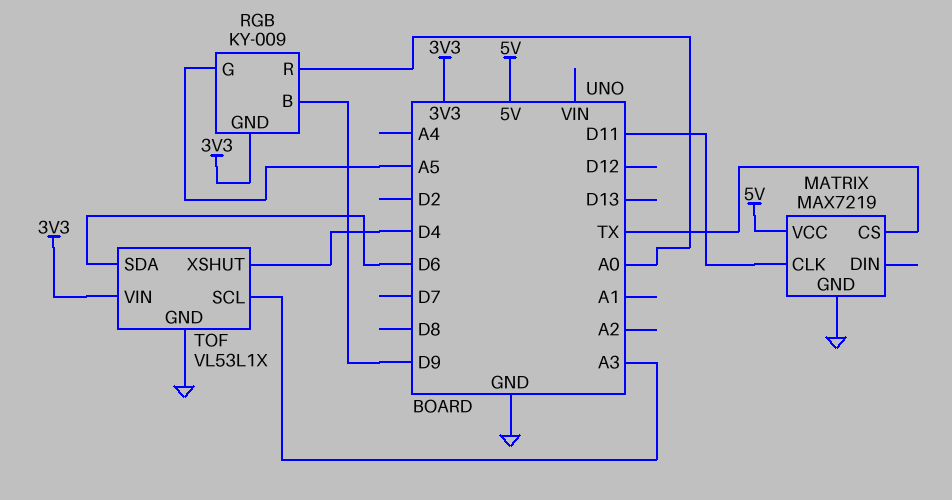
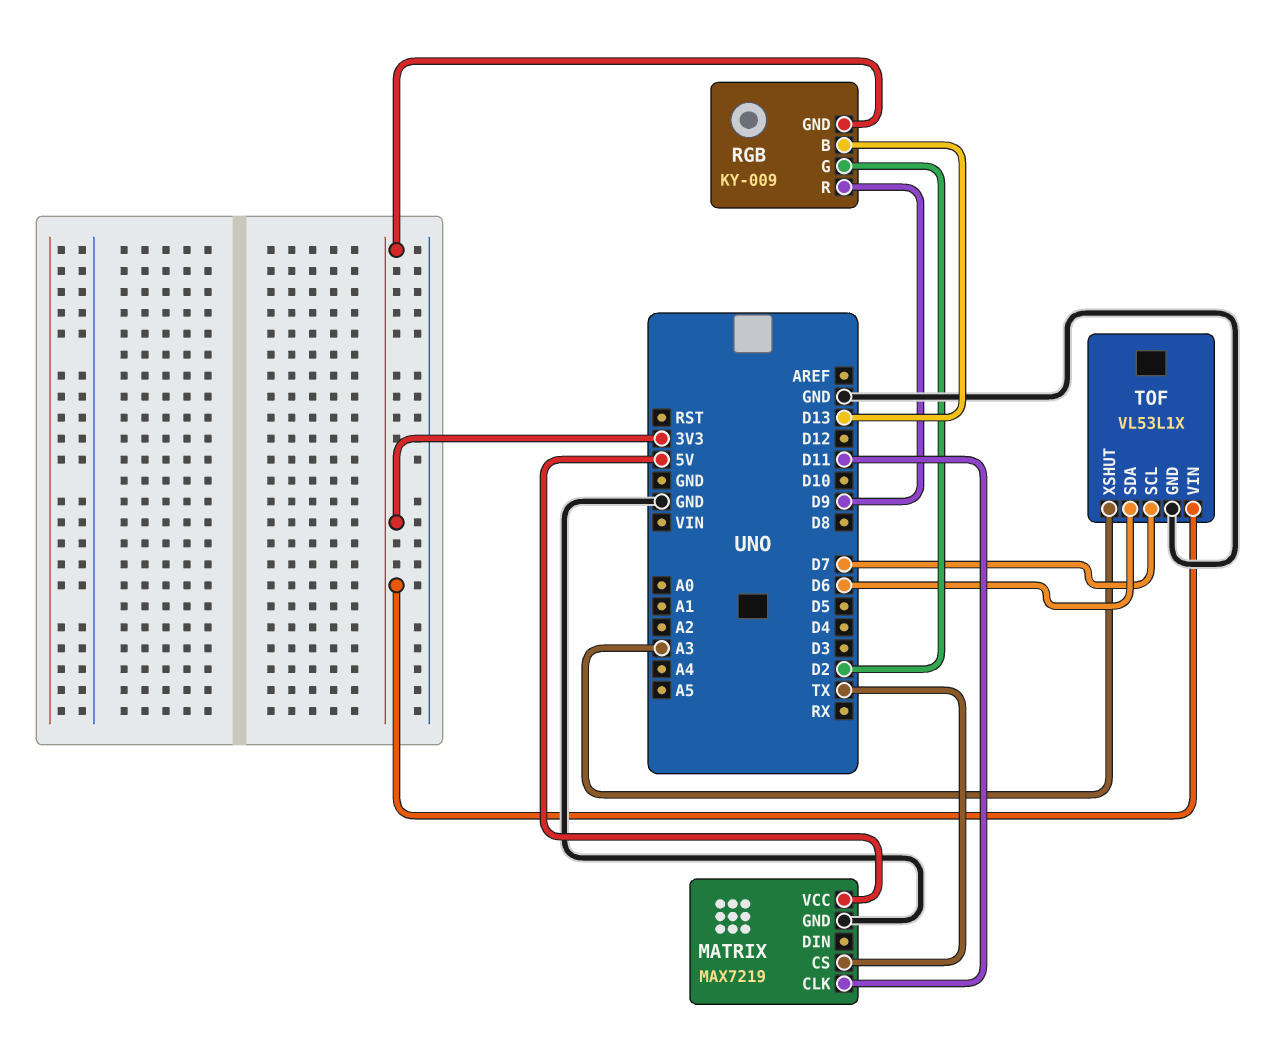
RGB pin B: D9 -> D13
RGB pin G: A5 -> D2
RGB pin R: A0 -> D9
TOF pin SCL: A3 -> D7
TOF pin XSHUT: D4 -> A3

